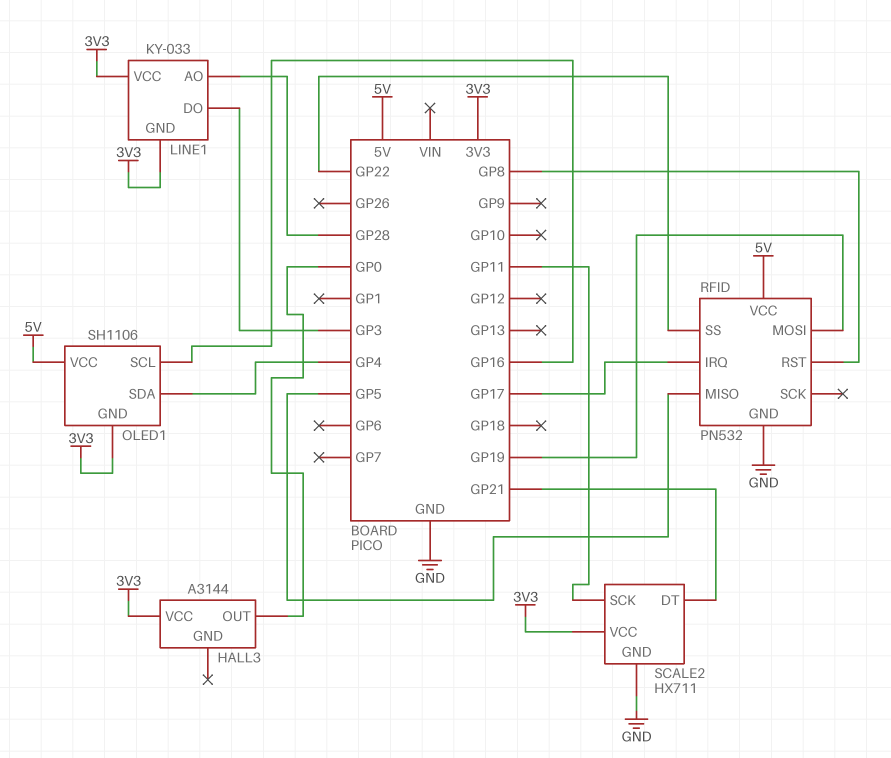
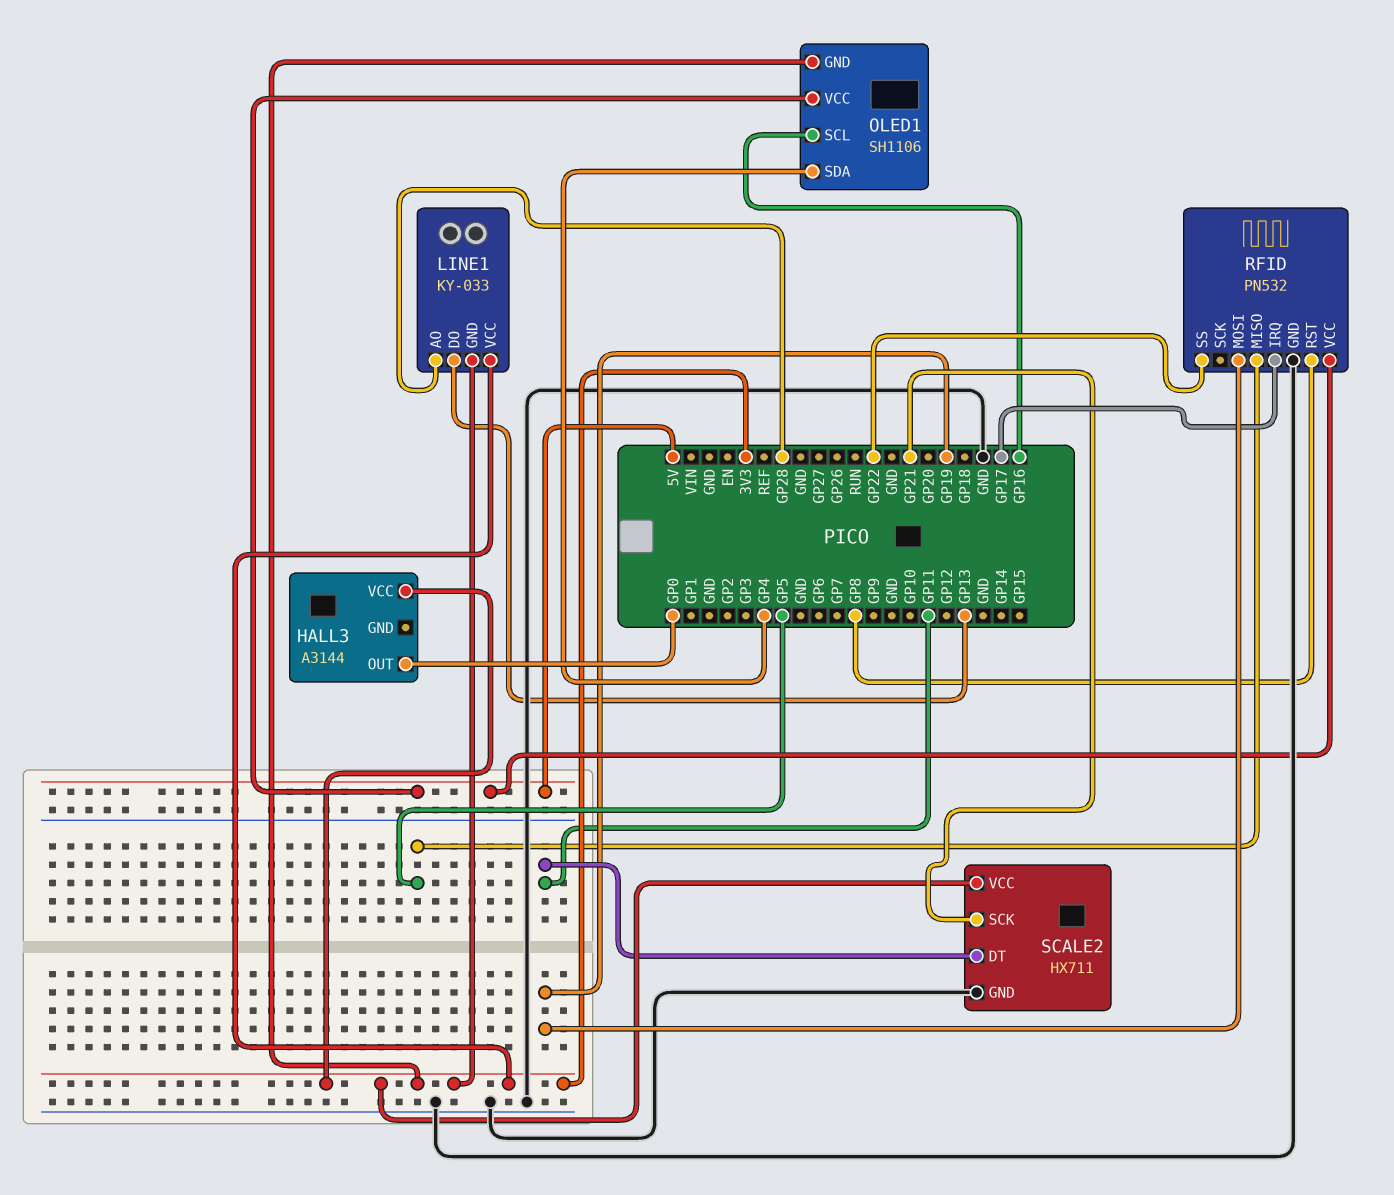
LINE1 pin DO: GP3 -> GP13
SCALE2 pin DT: GP21 -> GP11
SCALE2 pin SCK: GP11 -> GP21

